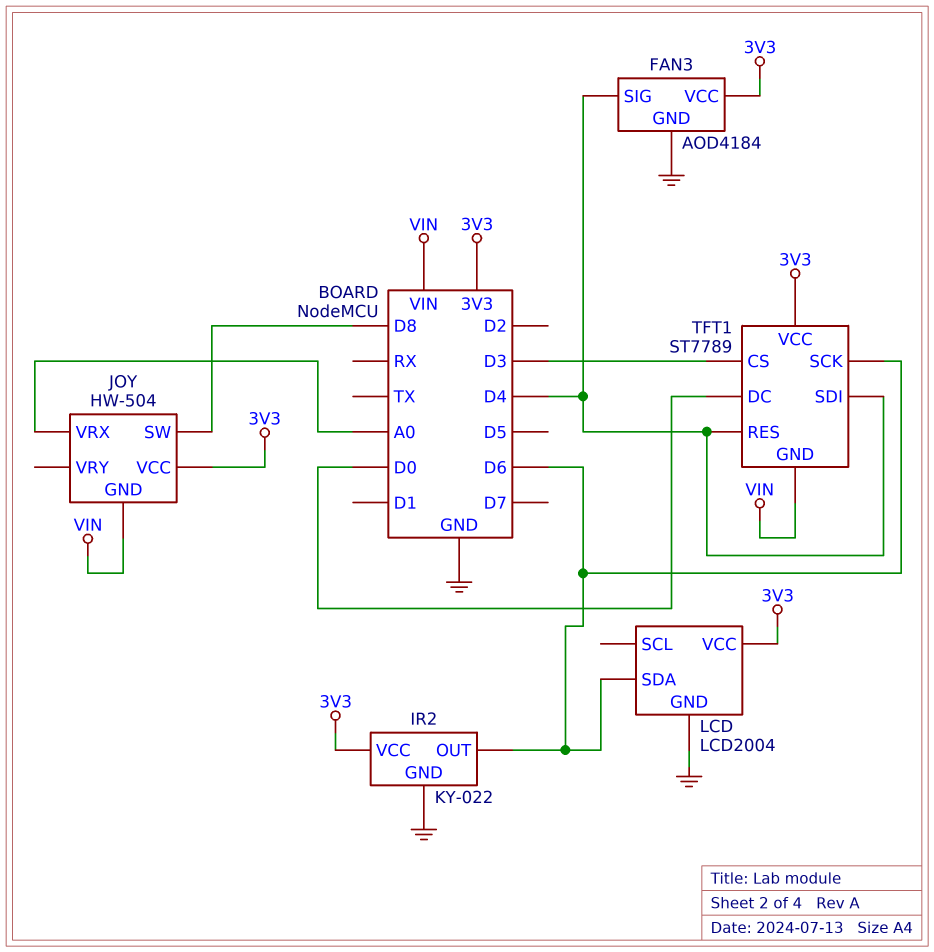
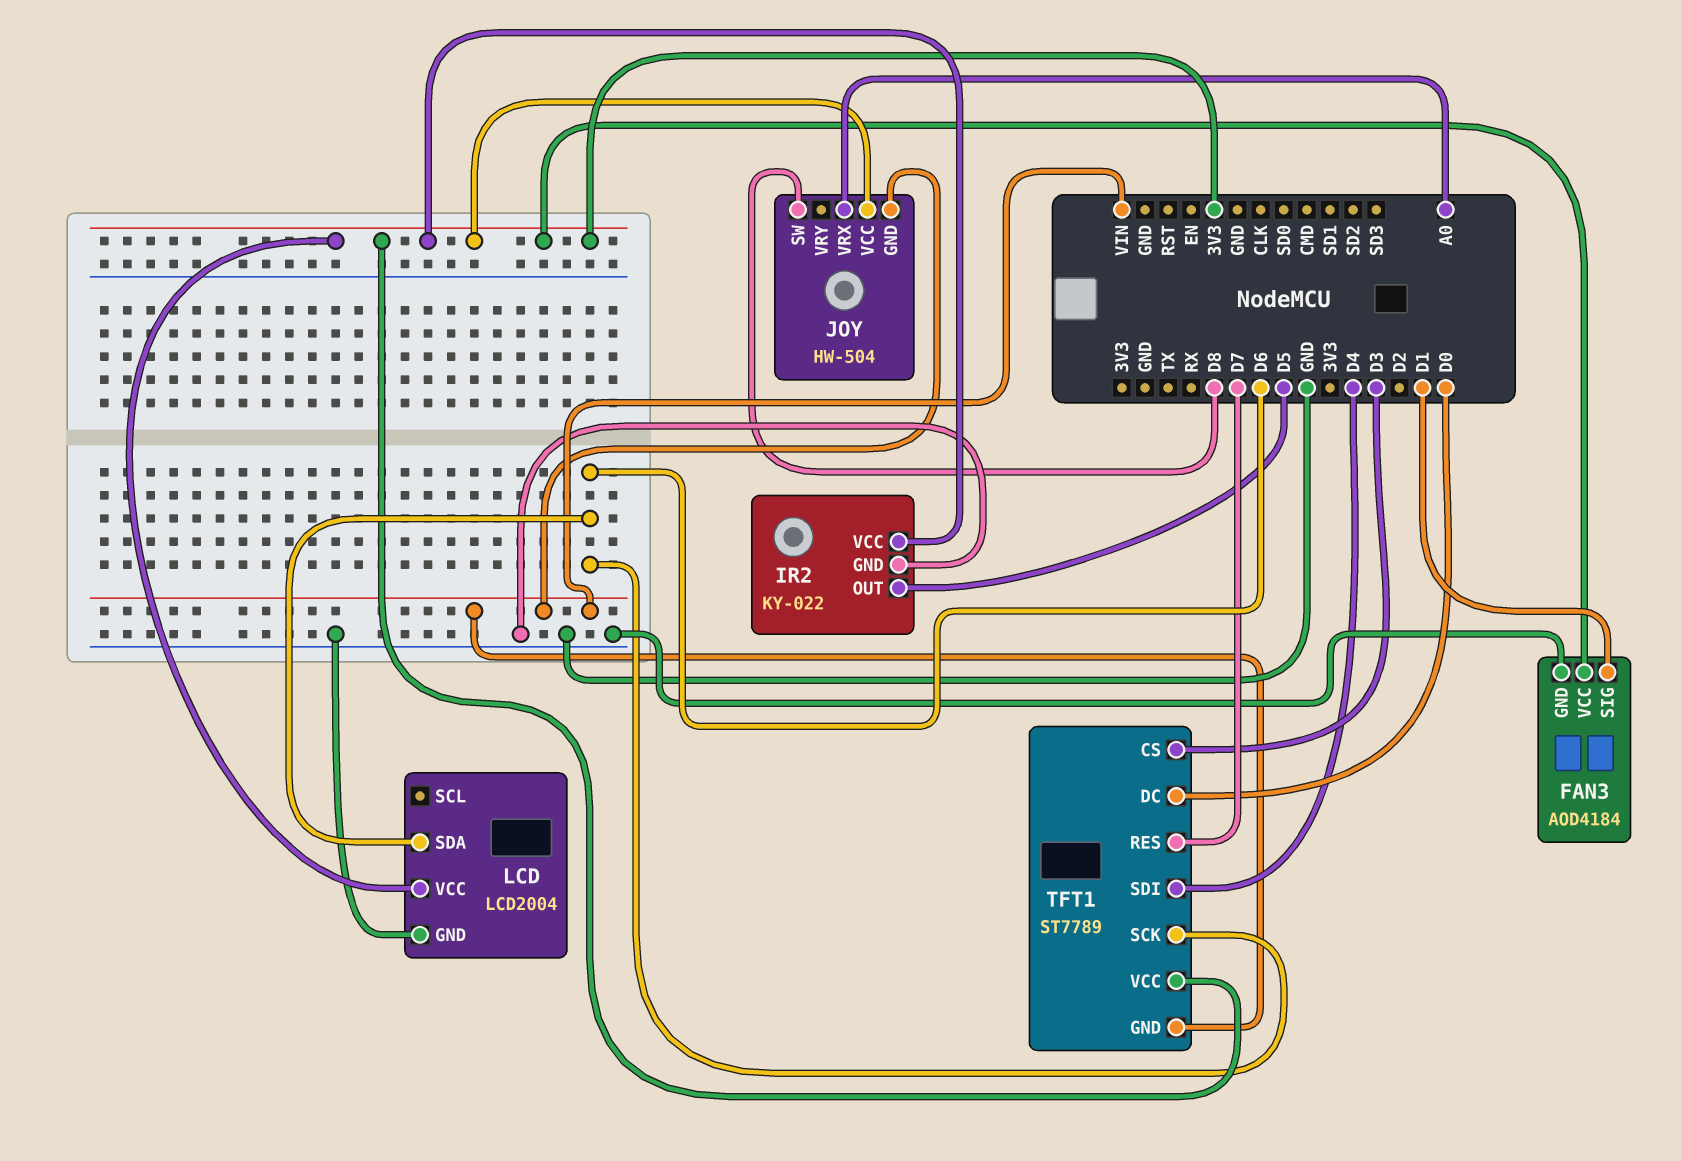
FAN3 pin SIG: D4 -> D1
IR2 pin OUT: D6 -> D5
TFT1 pin RES: D4 -> D7

